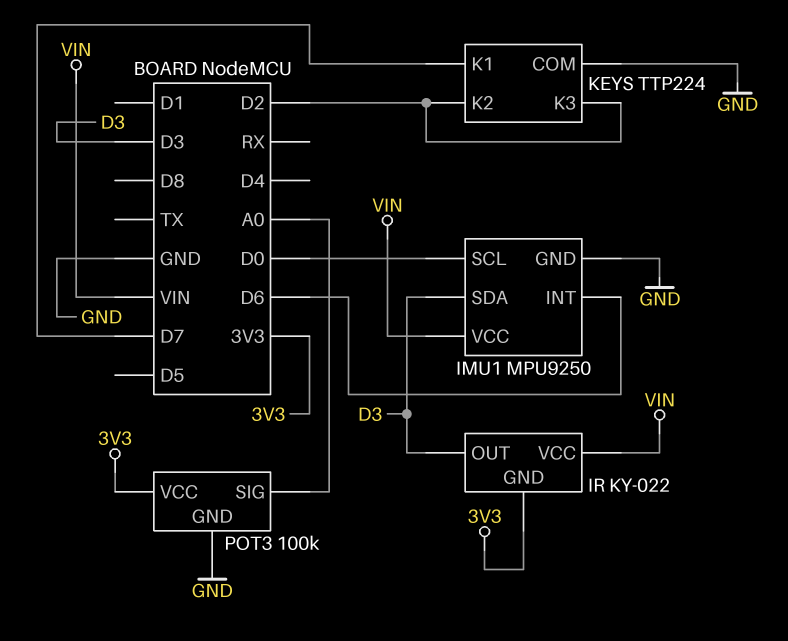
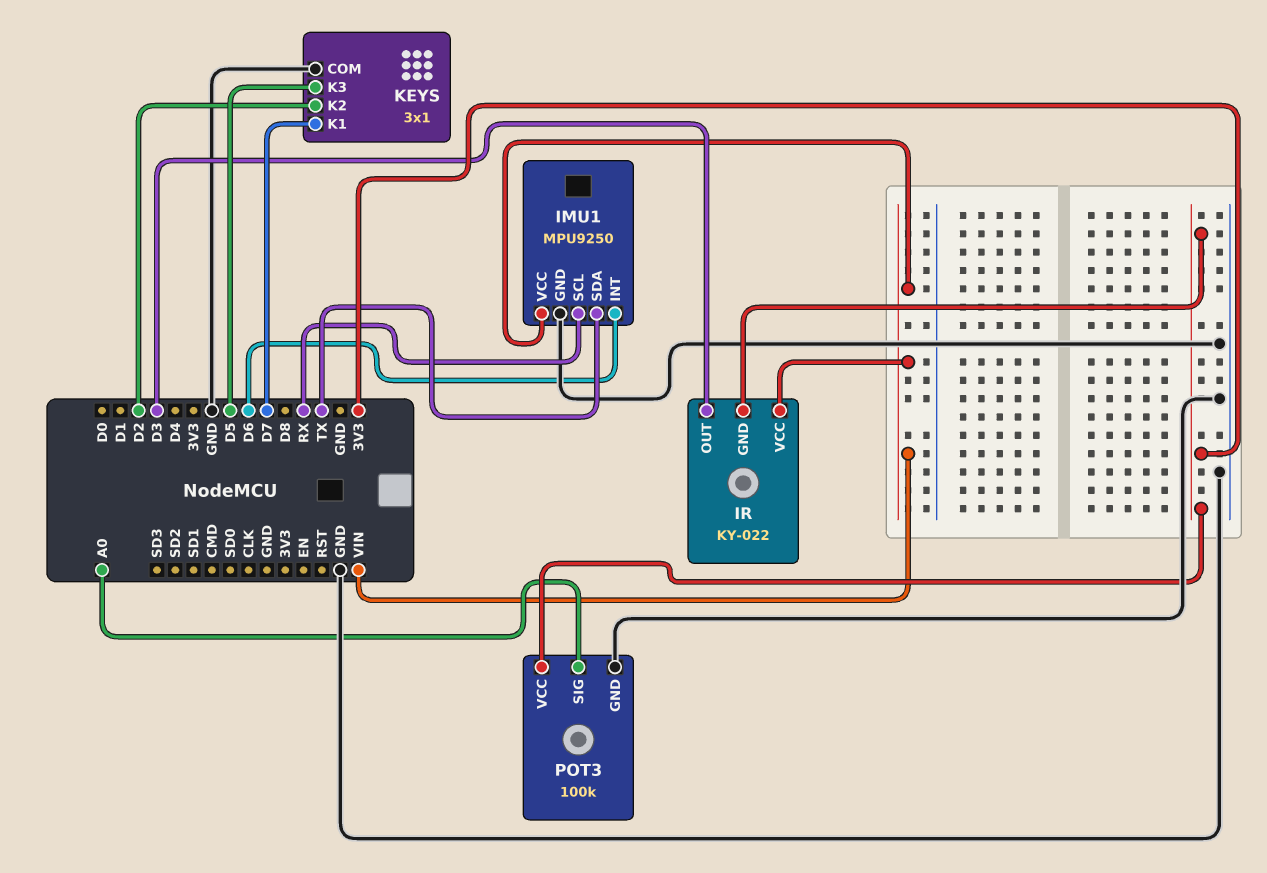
IMU1 pin SCL: D0 -> RX
IMU1 pin SDA: D3 -> TX
KEYS: TTP224 -> 3x1
KEYS pin K3: D2 -> D5

